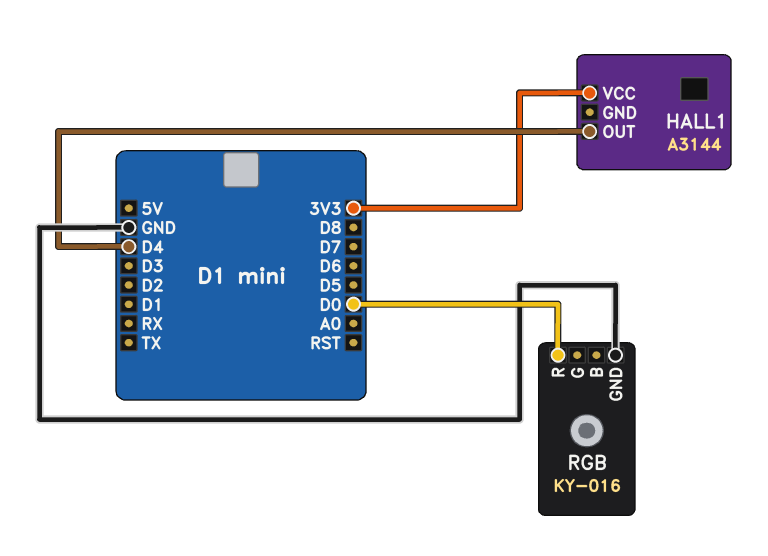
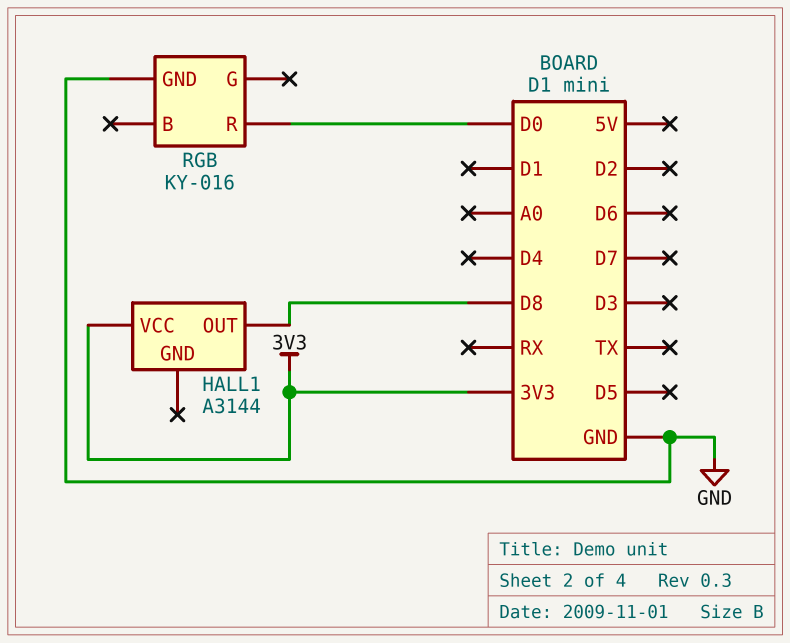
HALL1 pin OUT: D4 -> D8

